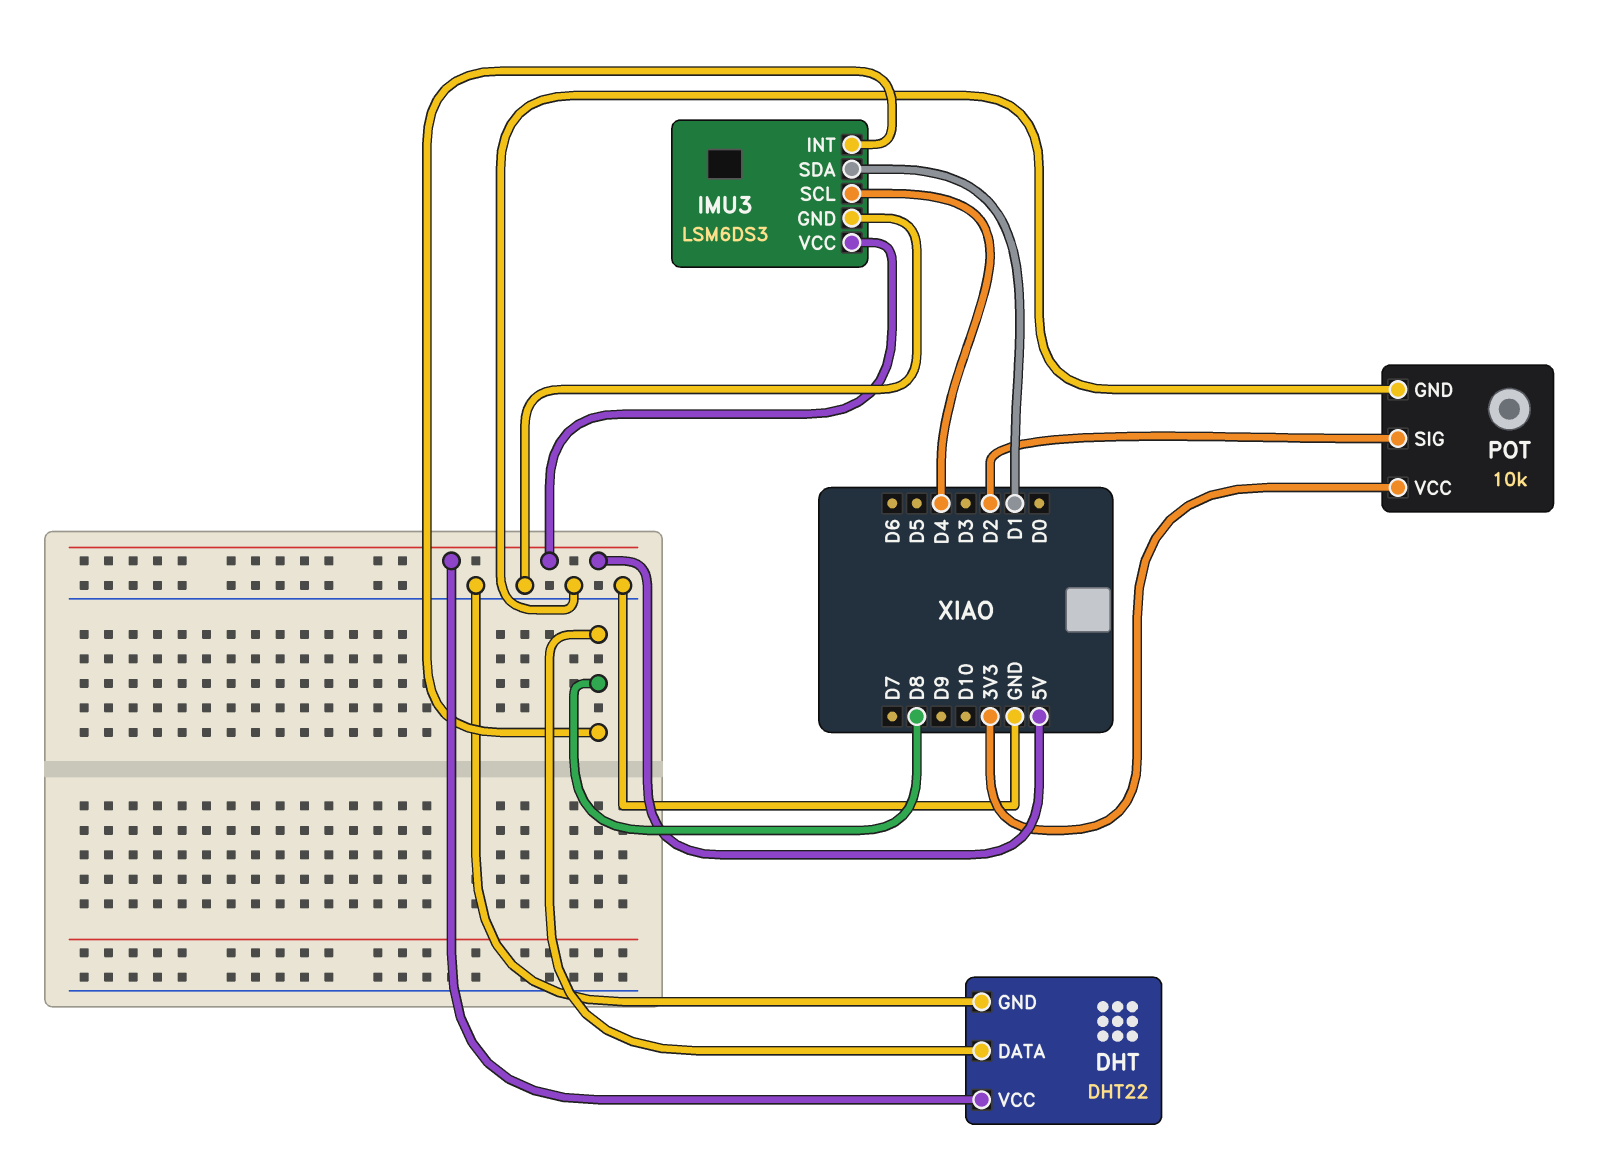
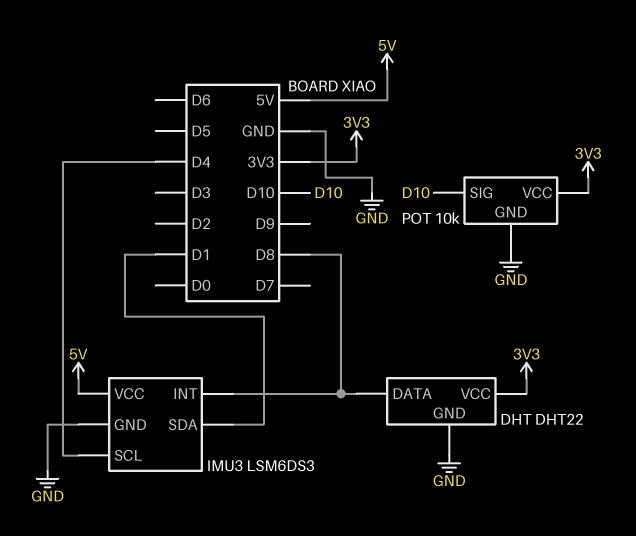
DHT pin VCC: 5V -> 3V3
POT pin SIG: D2 -> D10

